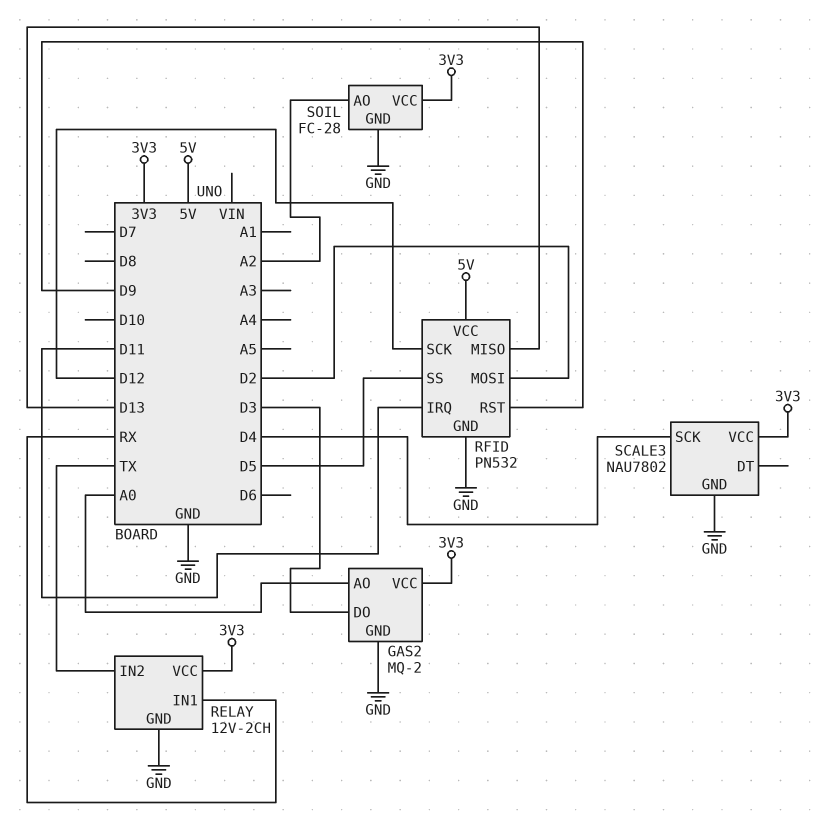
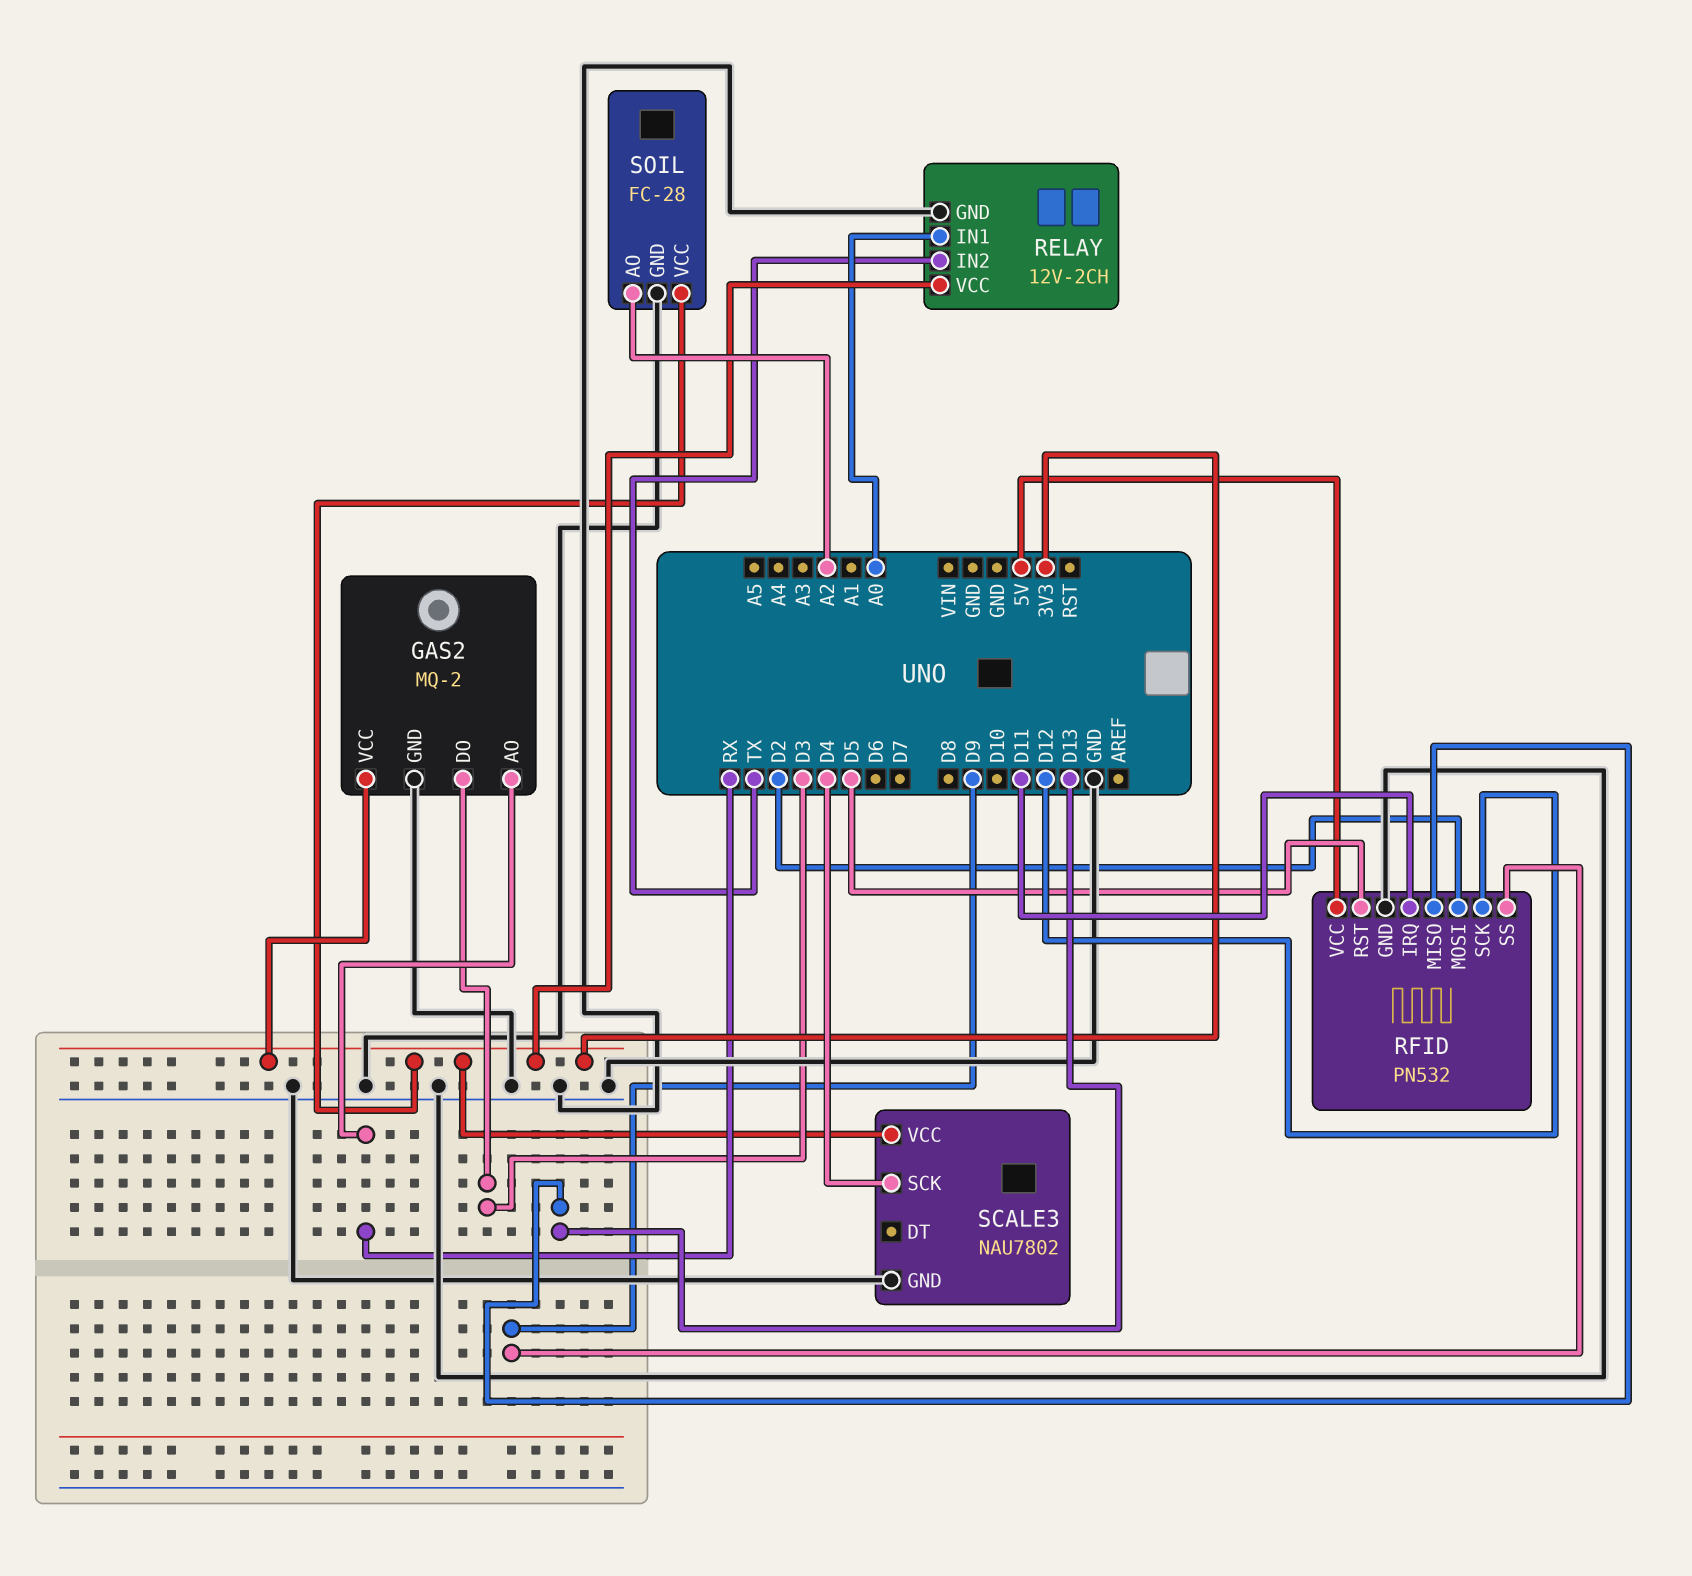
GAS2 pin AO: A0 -> RX
RELAY pin IN1: RX -> A0
RFID pin RST: D9 -> D5
RFID pin SS: D5 -> D9

